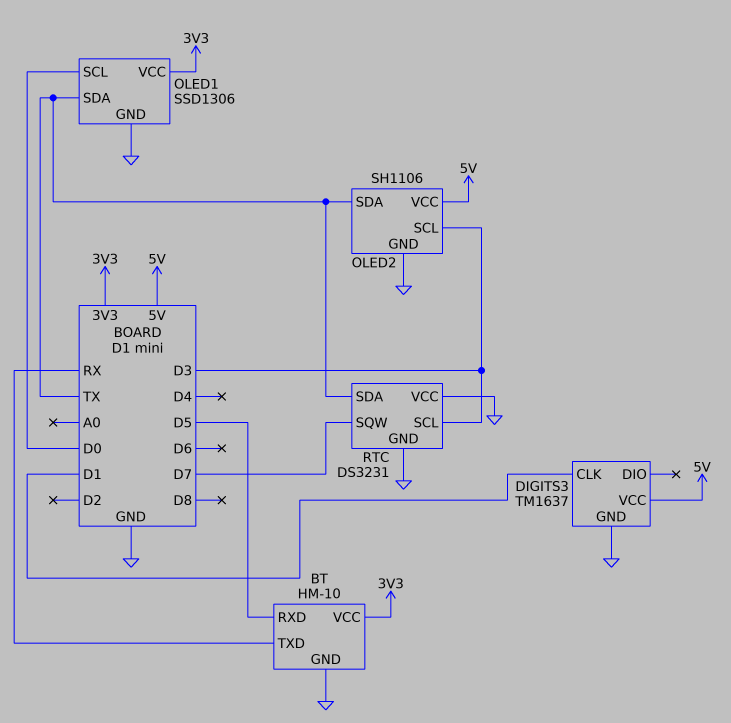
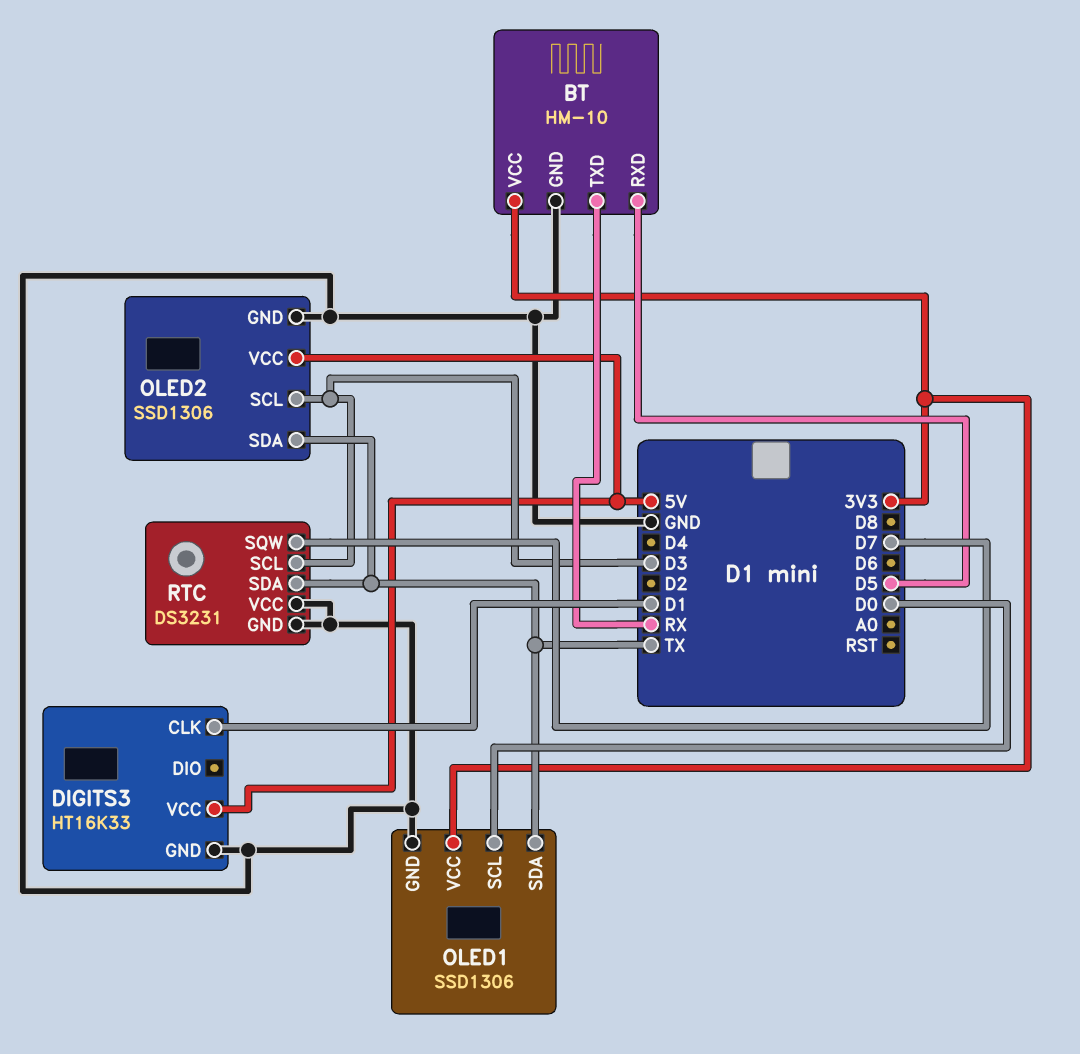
DIGITS3: TM1637 -> HT16K33
OLED2: SH1106 -> SSD1306

